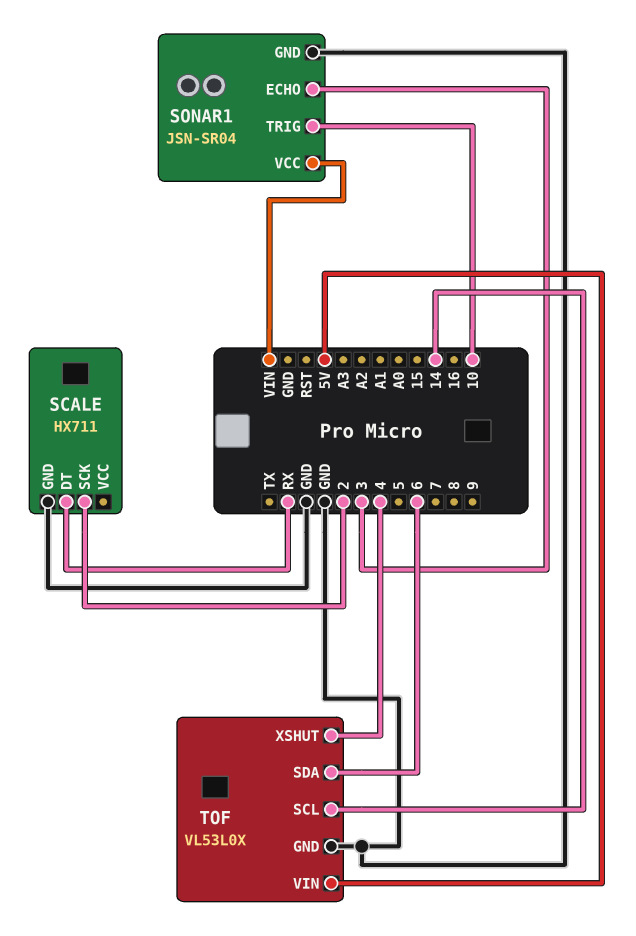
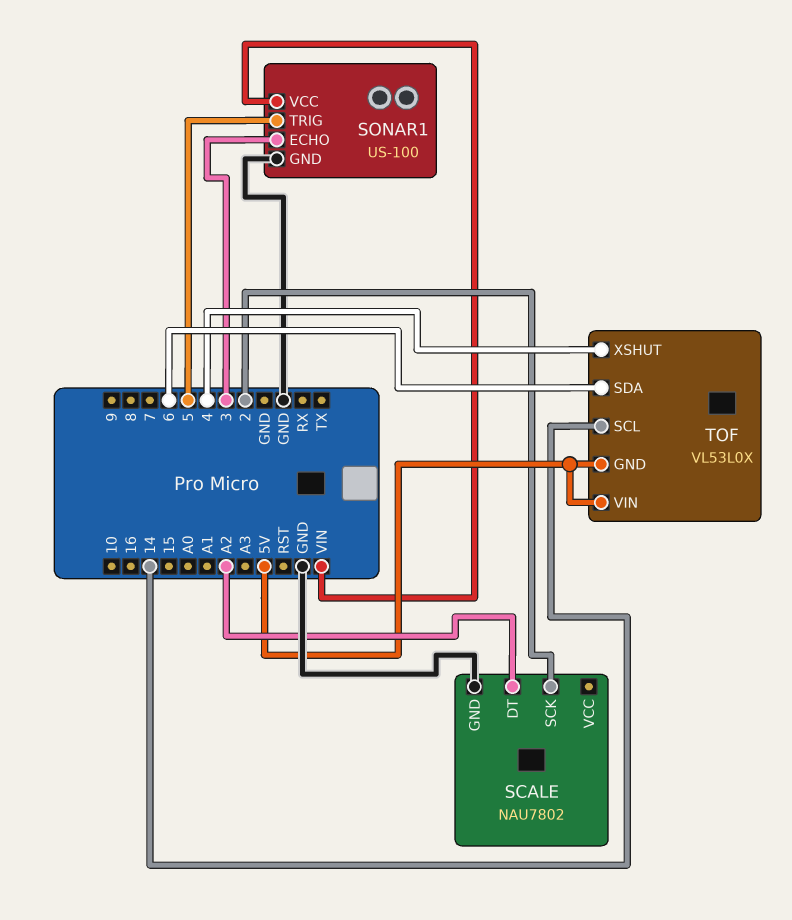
SCALE: HX711 -> NAU7802
SCALE pin DT: RX -> A2
SONAR1: JSN-SR04 -> US-100
SONAR1 pin TRIG: 10 -> 5
TOF pin GND: GND -> 5V

